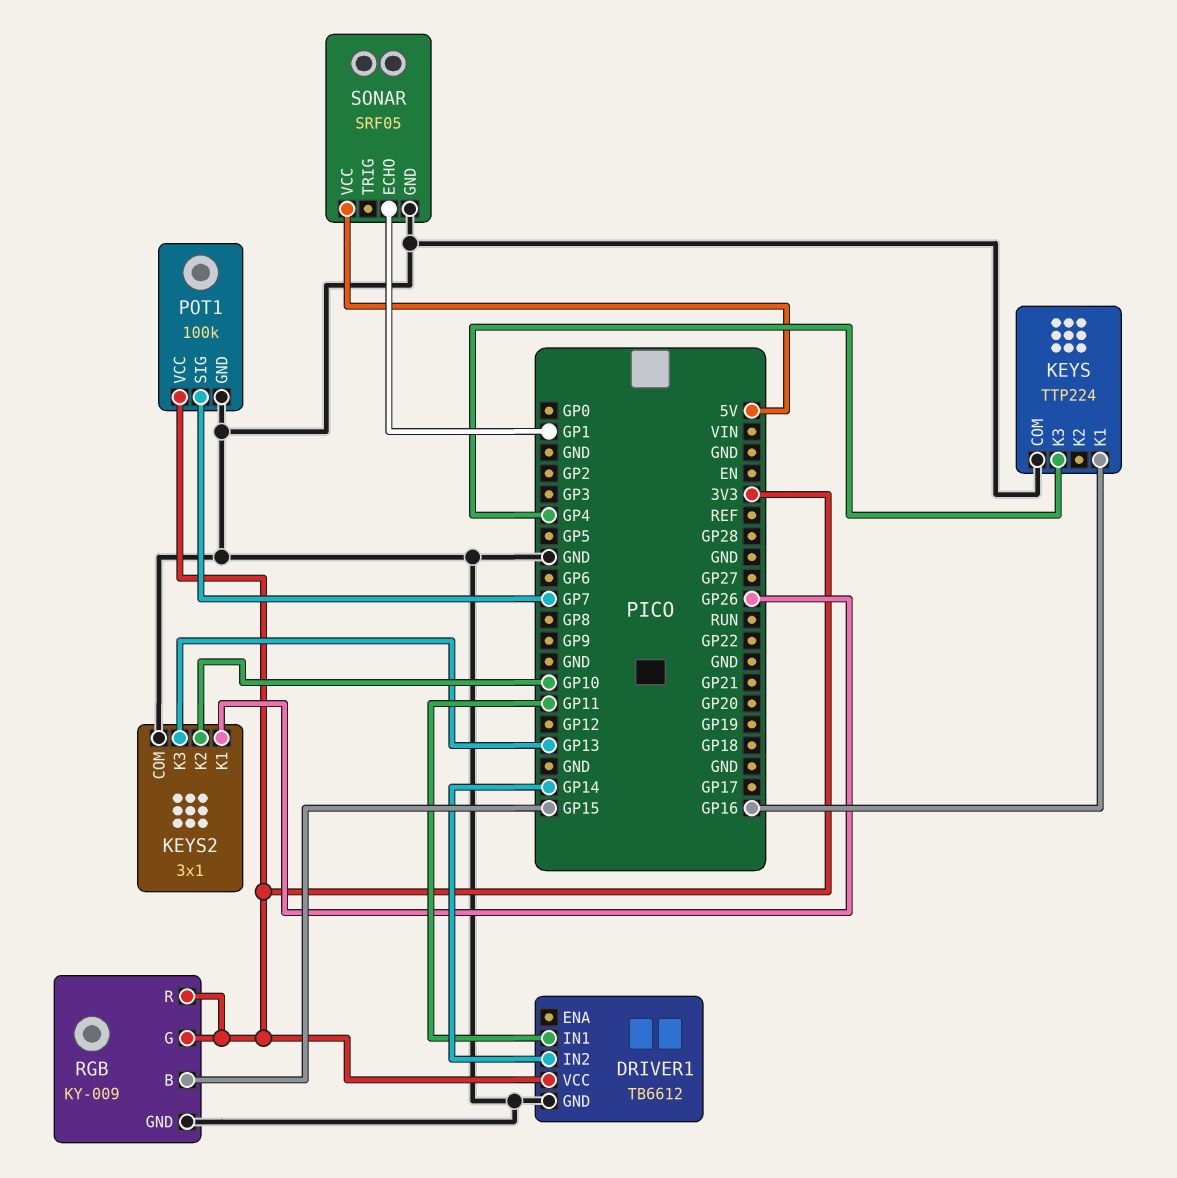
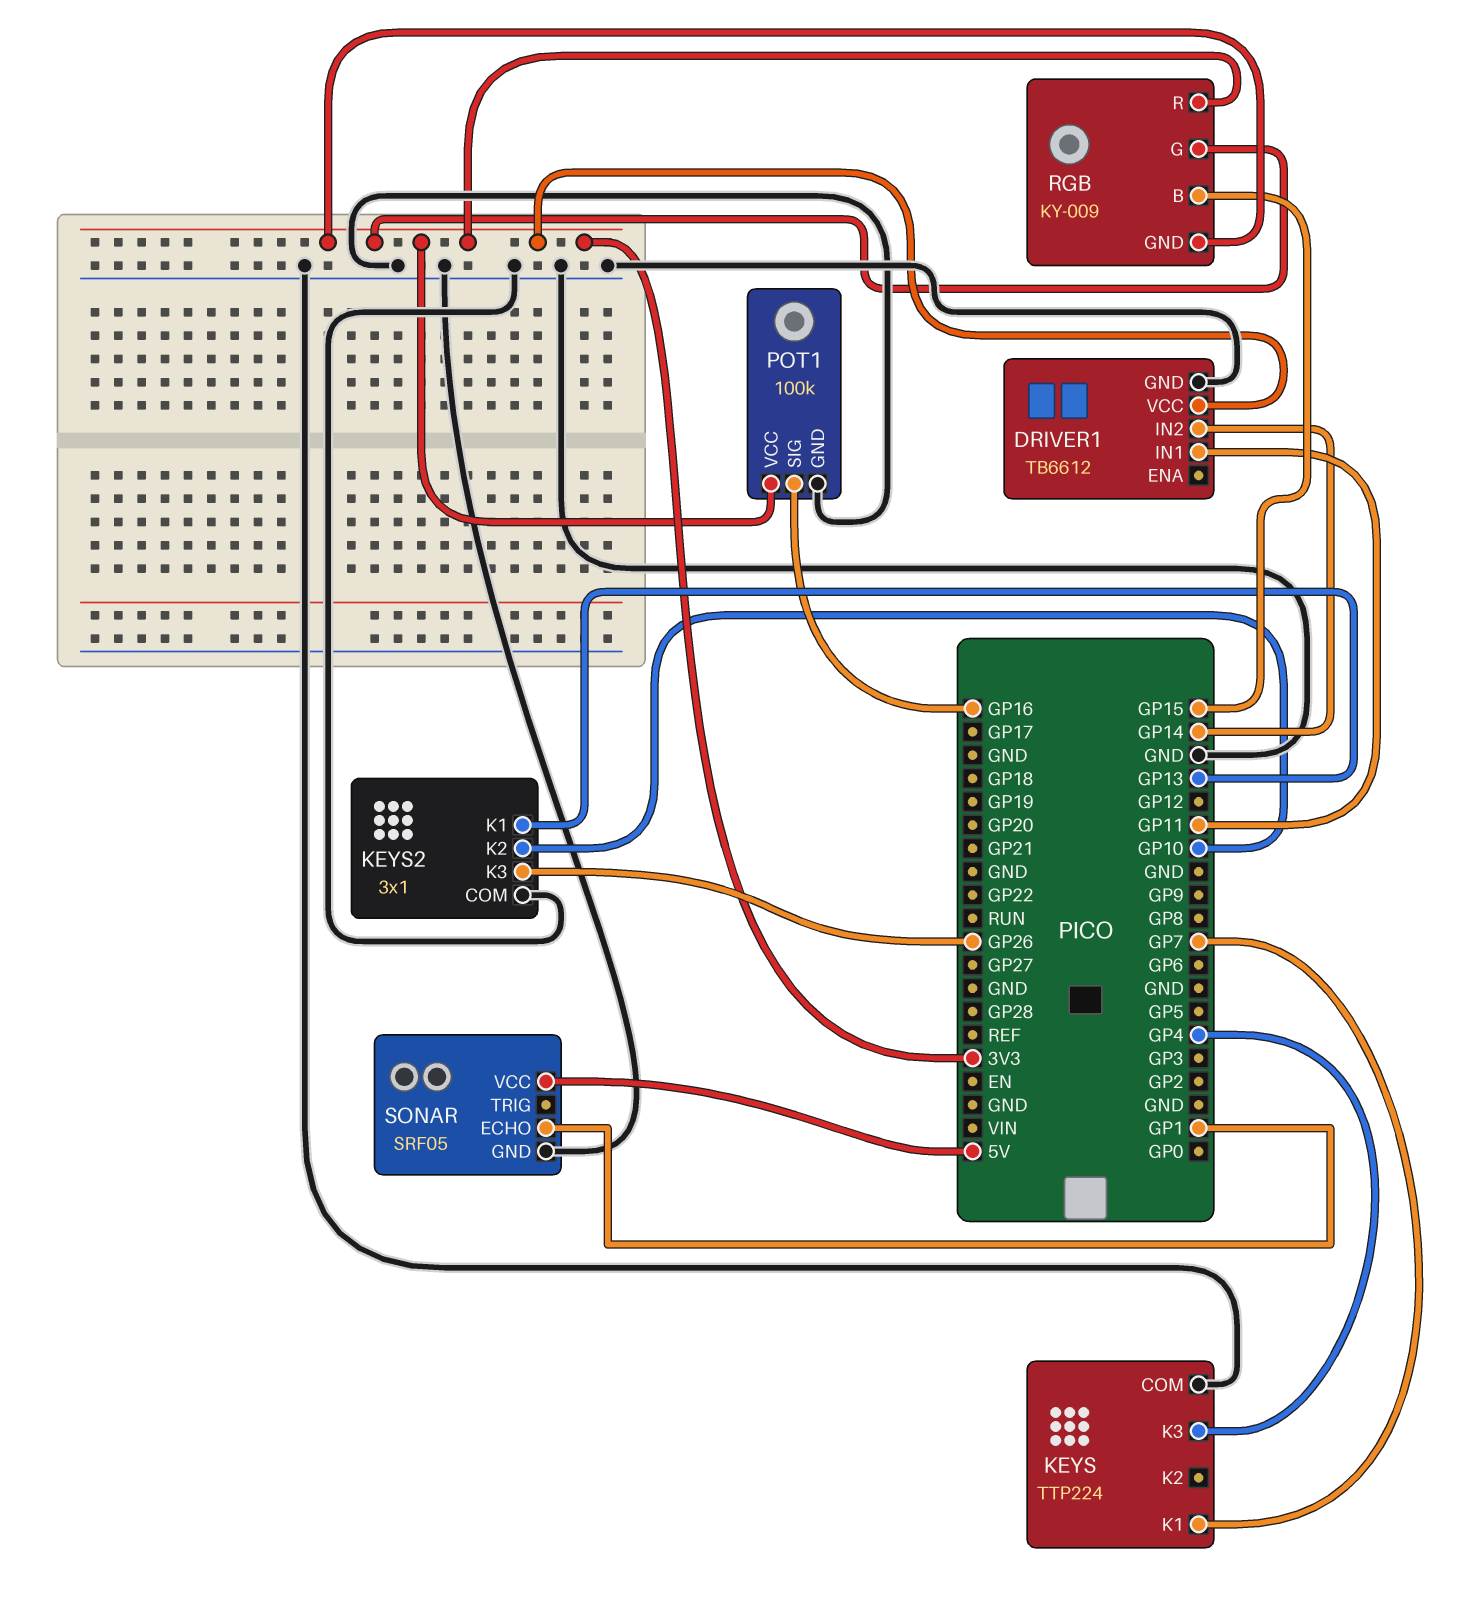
KEYS pin K1: GP16 -> GP7
KEYS2 pin K1: GP26 -> GP13
KEYS2 pin K3: GP13 -> GP26
POT1 pin SIG: GP7 -> GP16
RGB pin GND: GND -> 3V3

